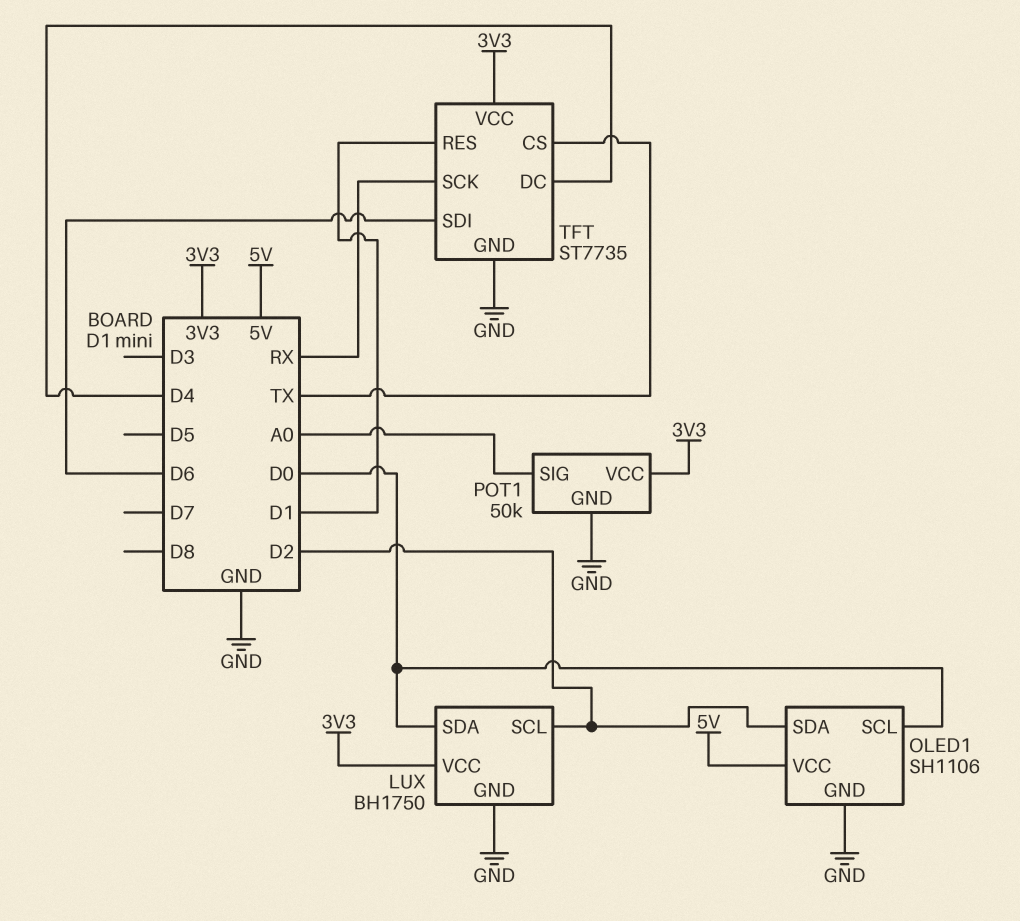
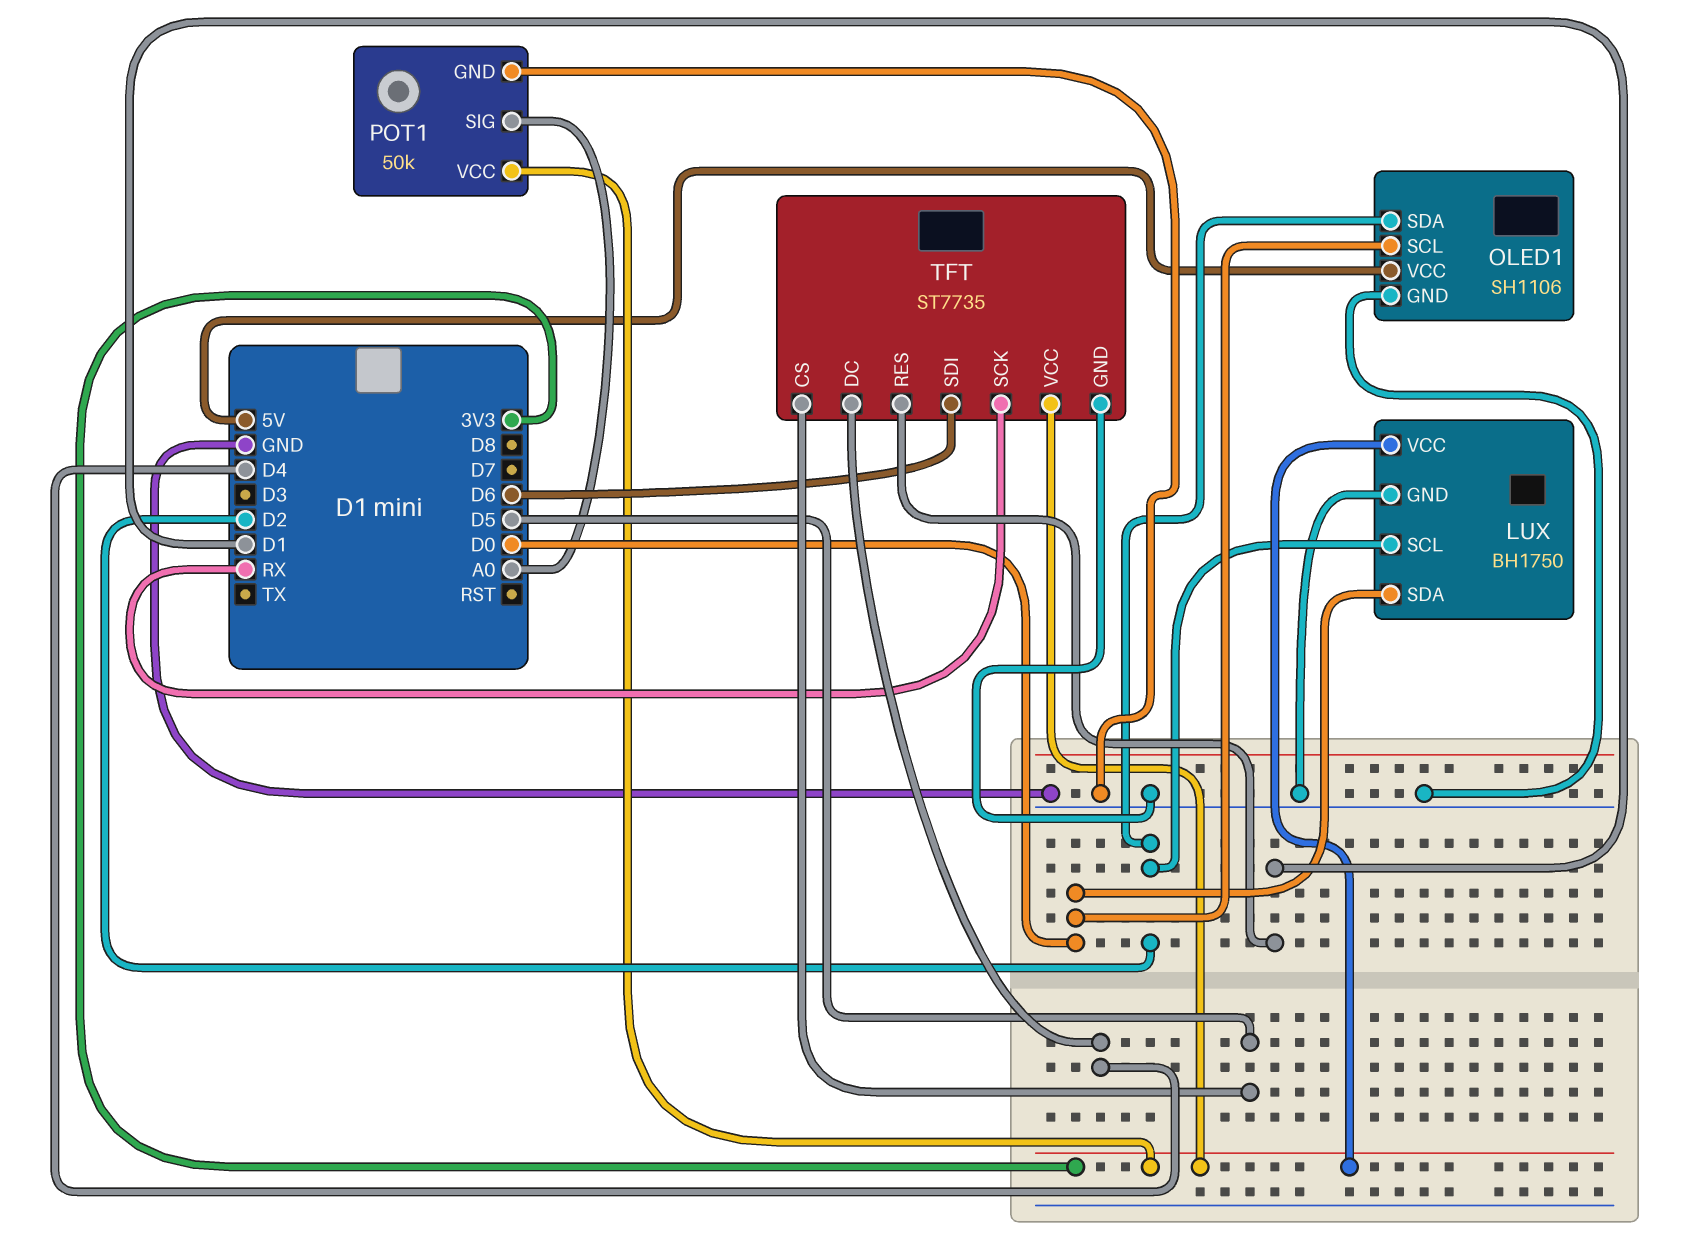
TFT pin CS: TX -> D5

